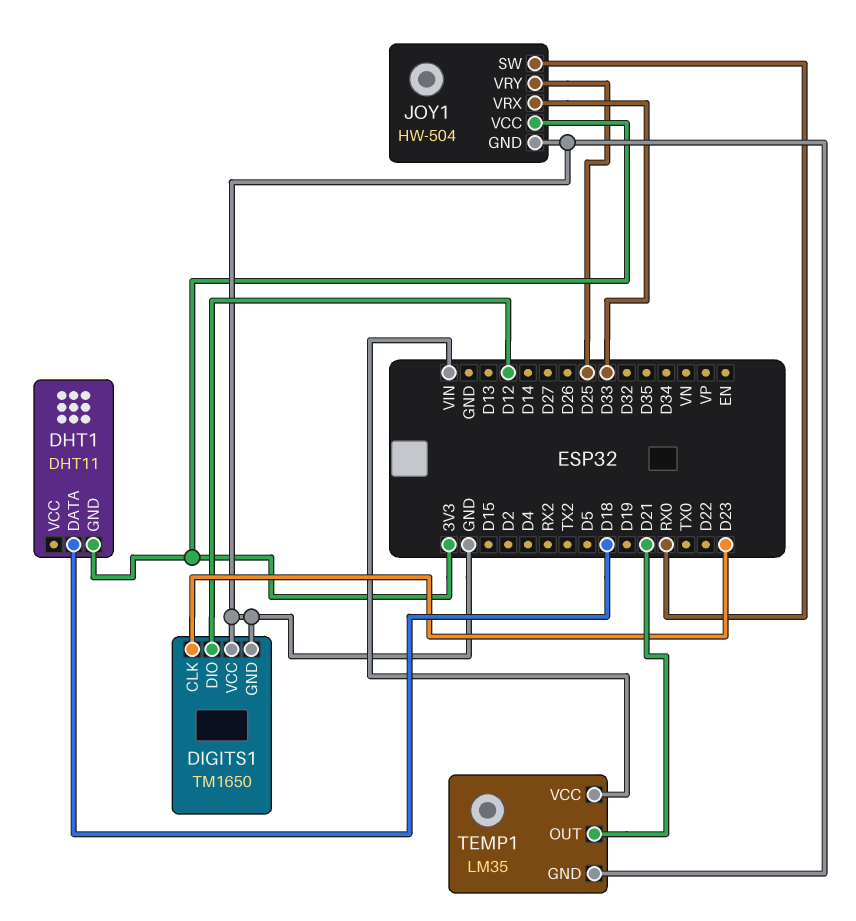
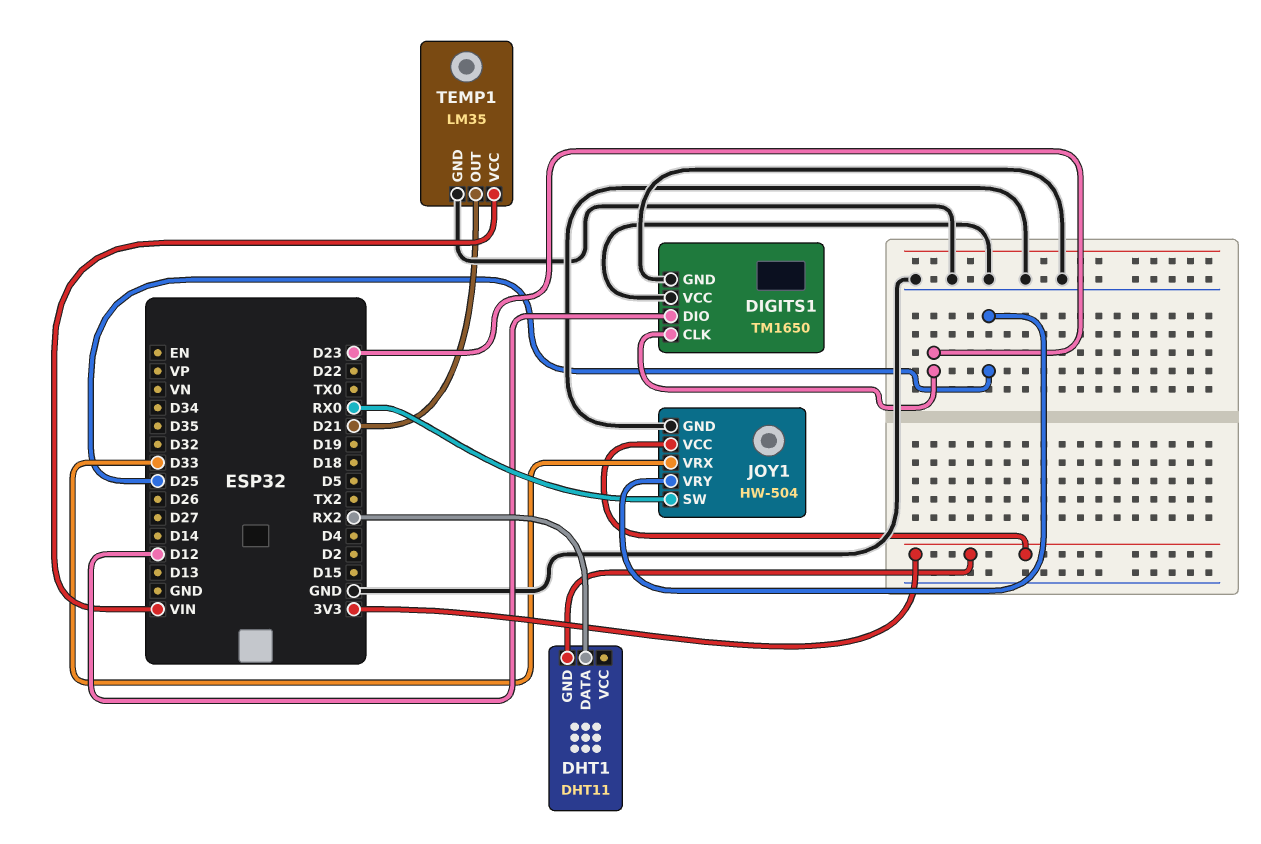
DHT1 pin DATA: D18 -> RX2

